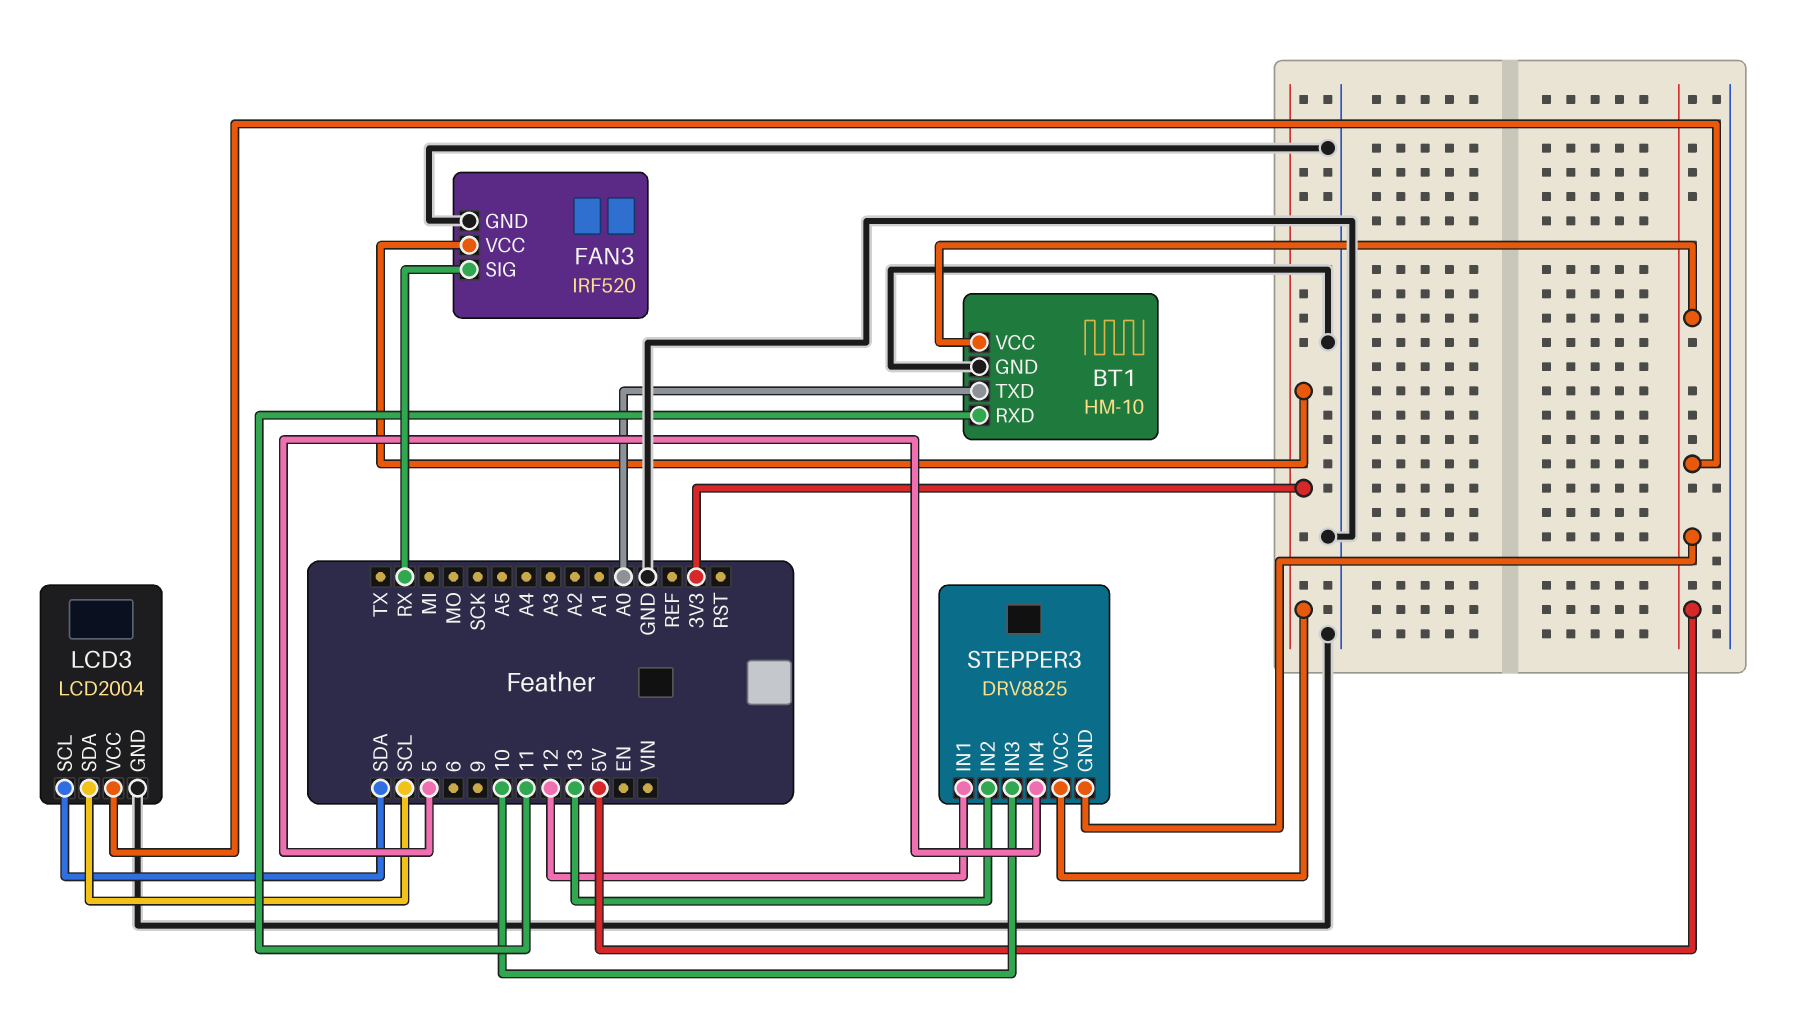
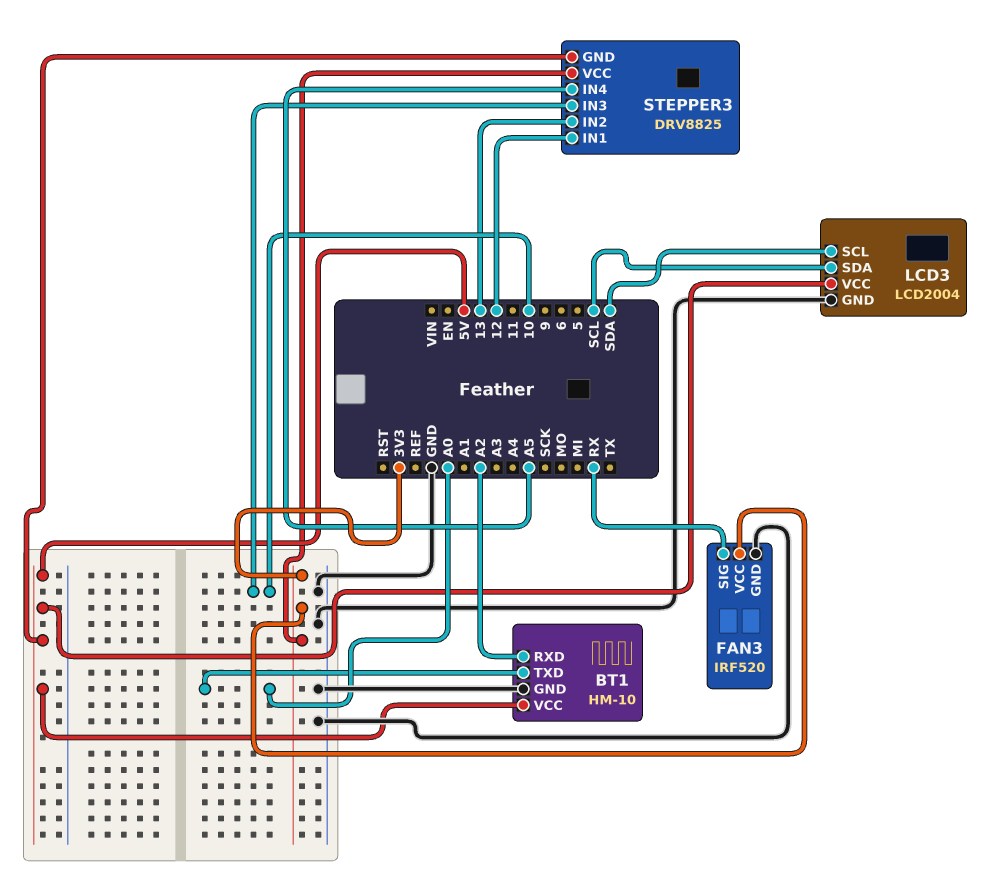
BT1 pin RXD: 11 -> A2
STEPPER3 pin IN4: 5 -> A5

